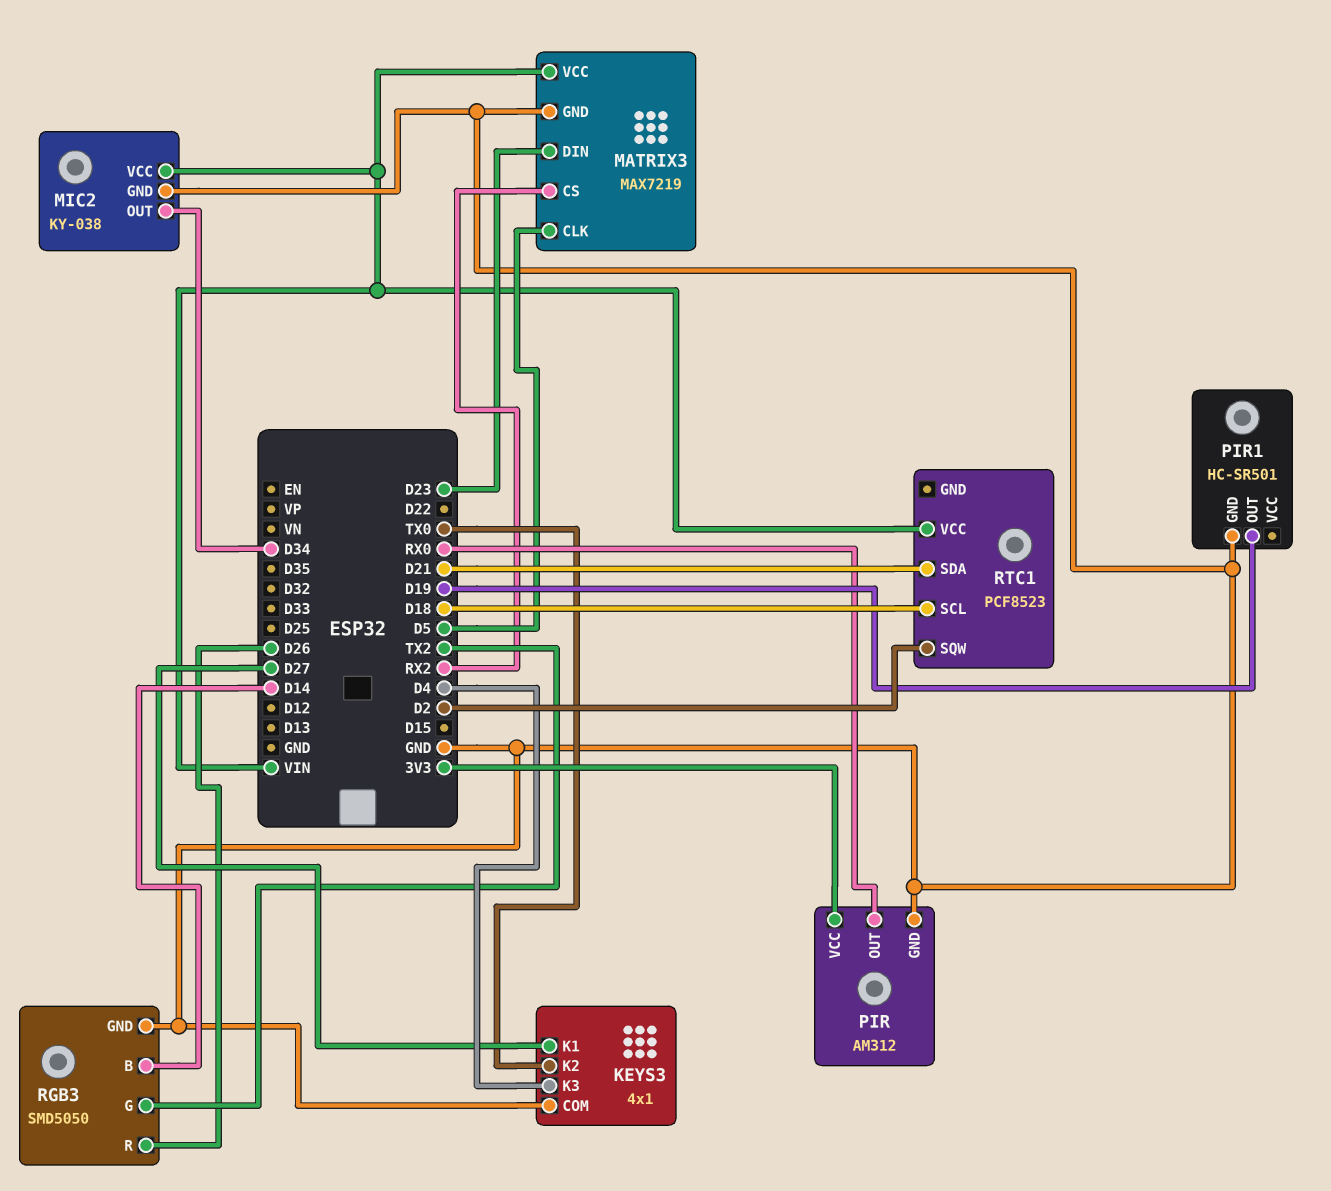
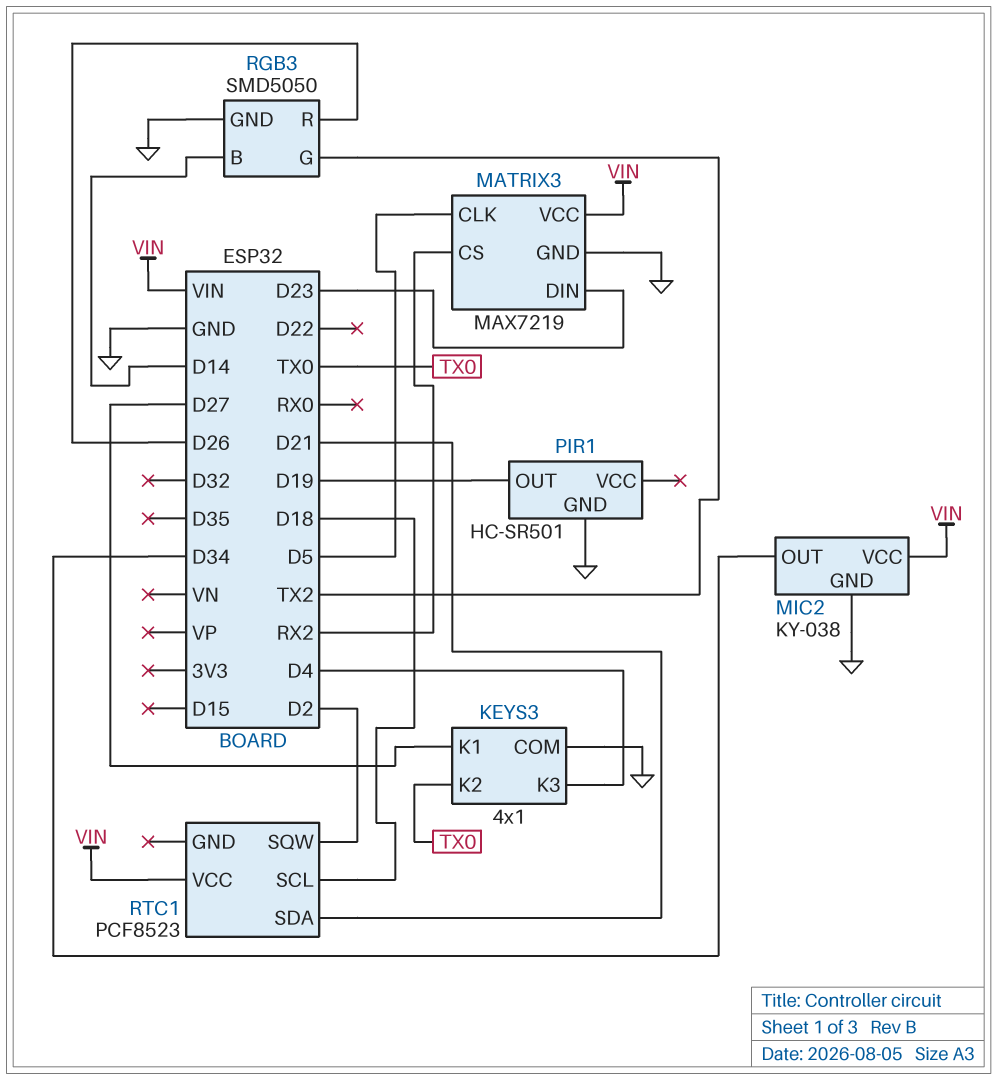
PIR: AM312 -> none
PIR pin GND: GND -> none
PIR pin OUT: RX0 -> none
PIR pin VCC: 3V3 -> none

